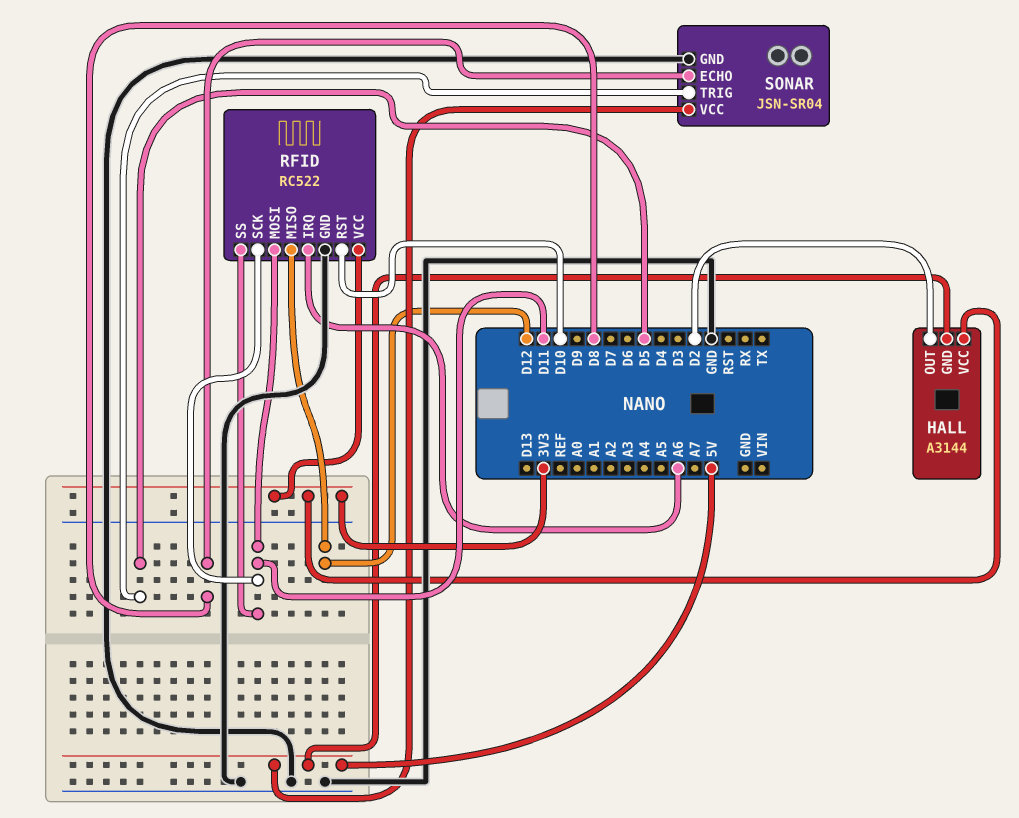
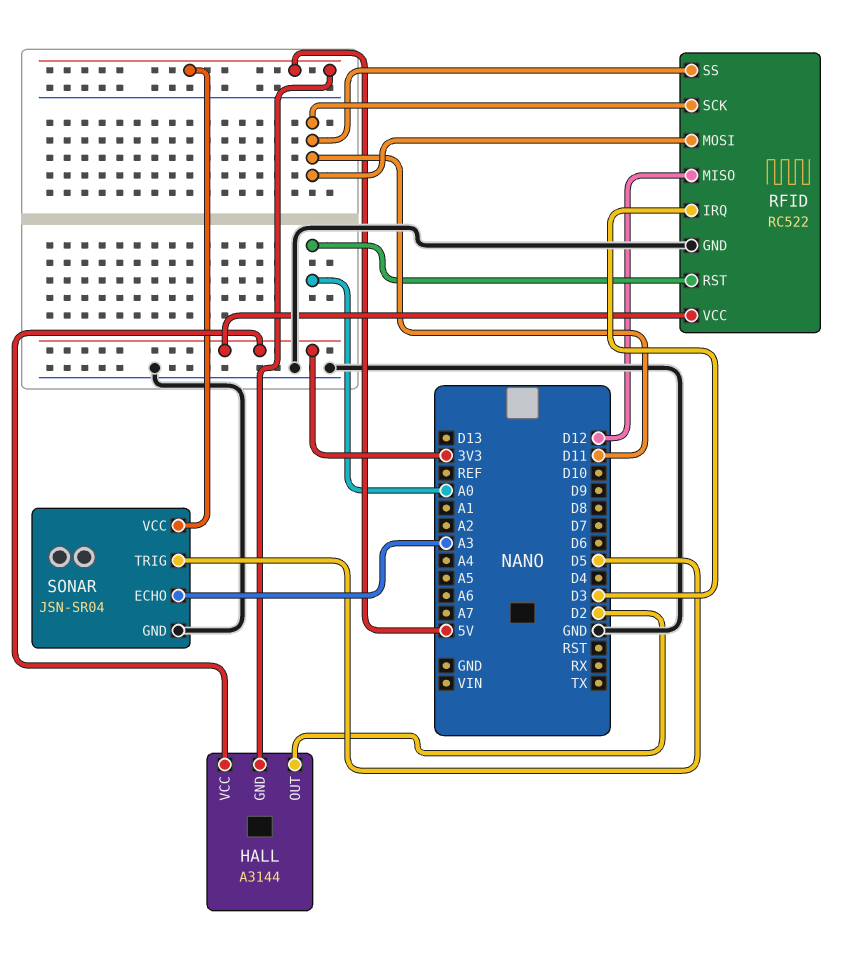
RFID pin IRQ: A6 -> D3
RFID pin RST: D10 -> A0
SONAR pin ECHO: D8 -> A3

